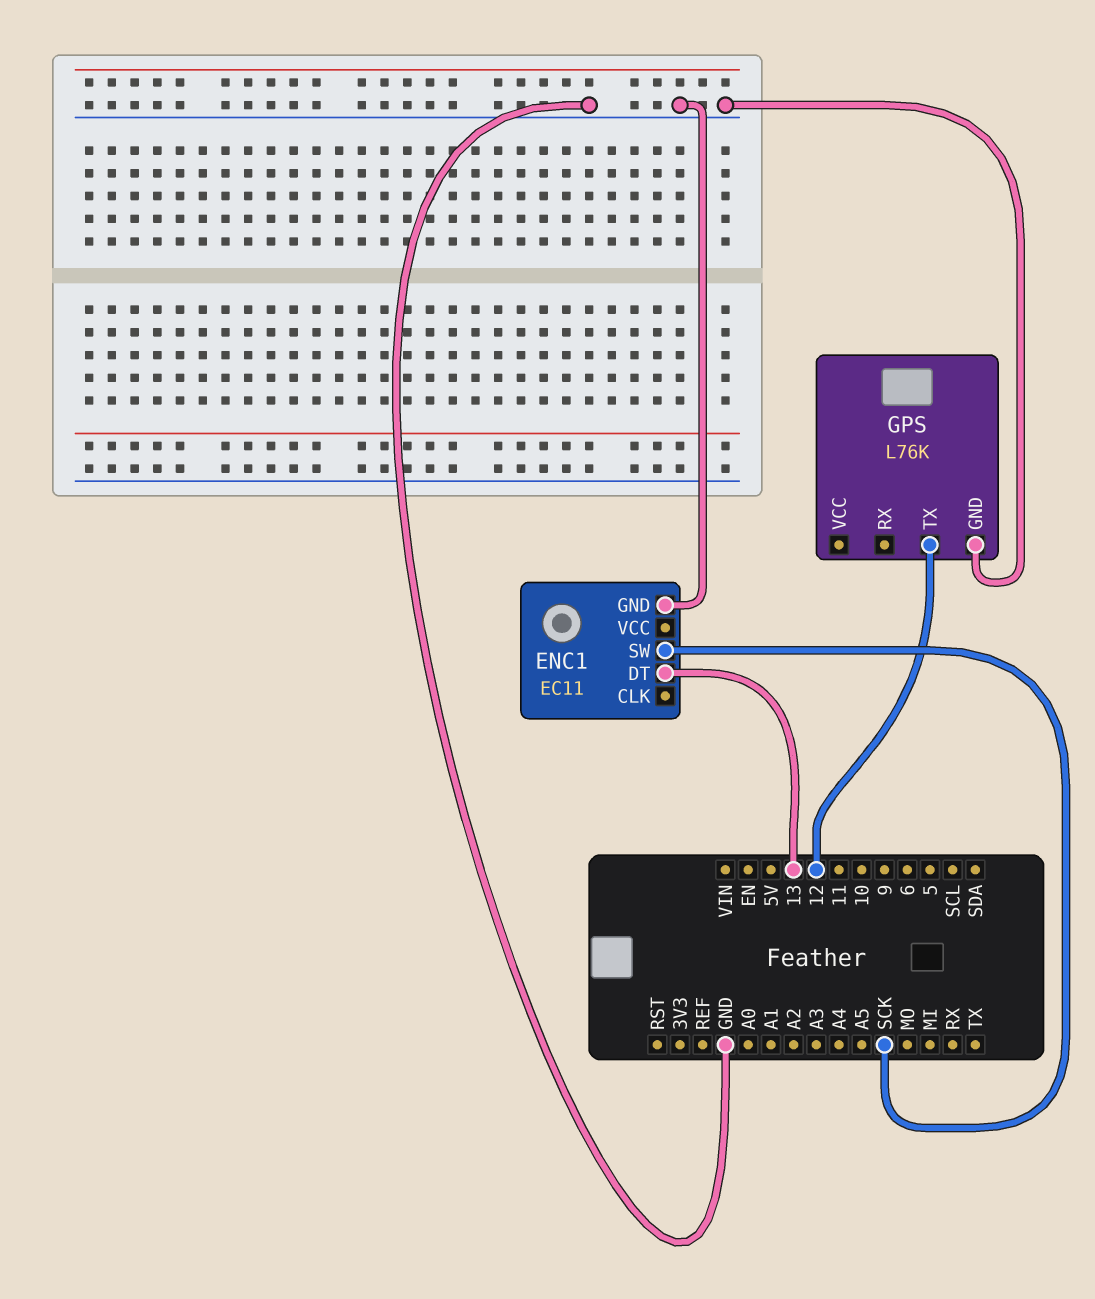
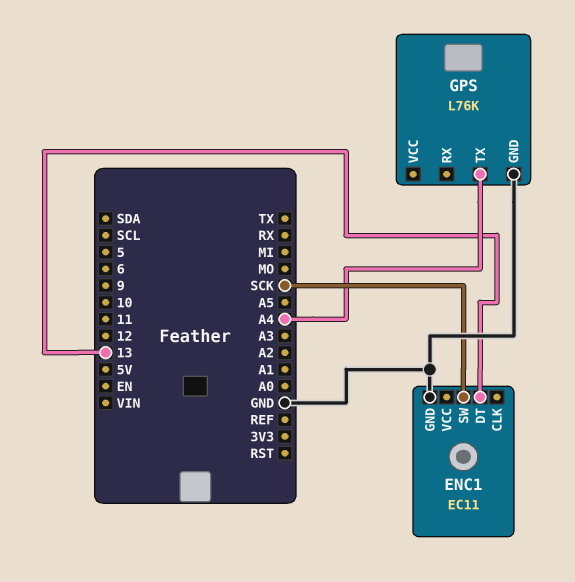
GPS pin TX: 12 -> A4

